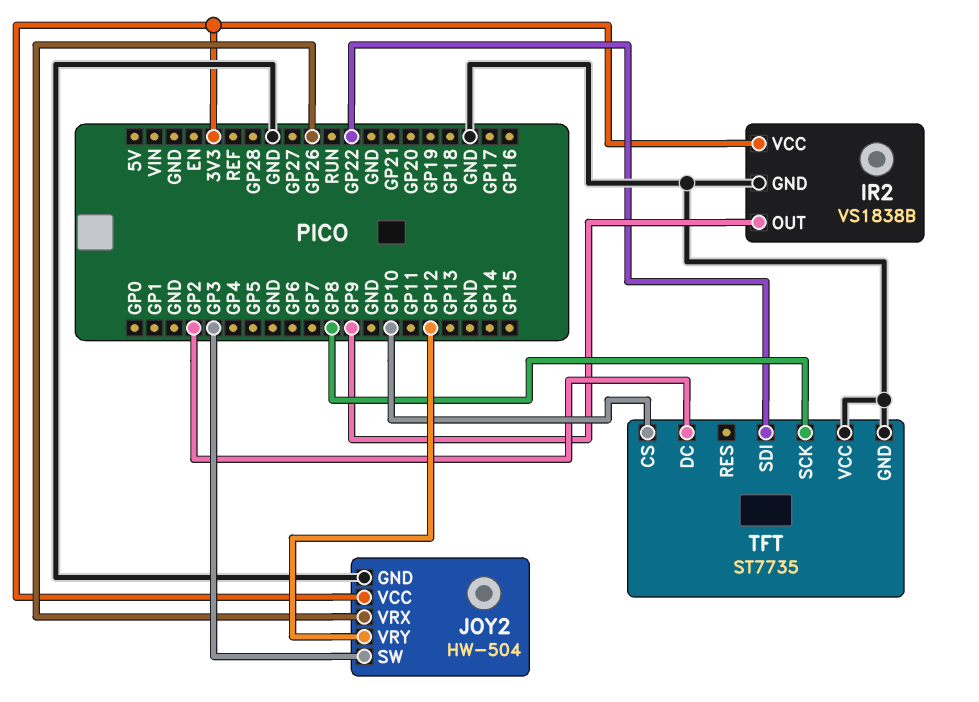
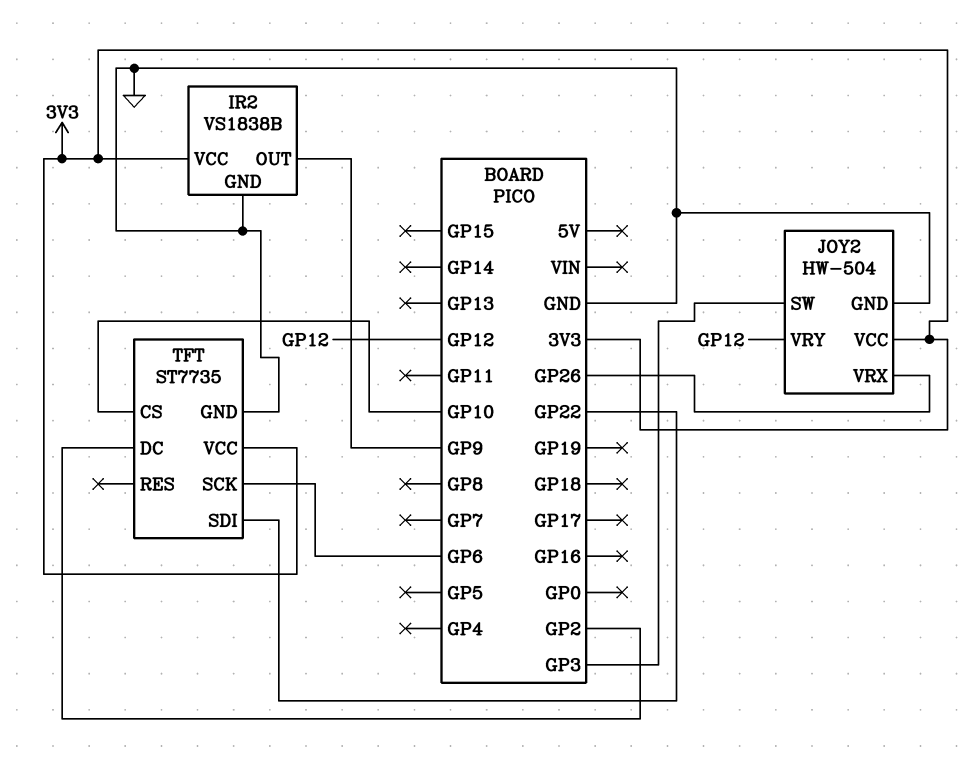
TFT pin SCK: GP8 -> GP6
TFT pin VCC: GND -> 3V3

